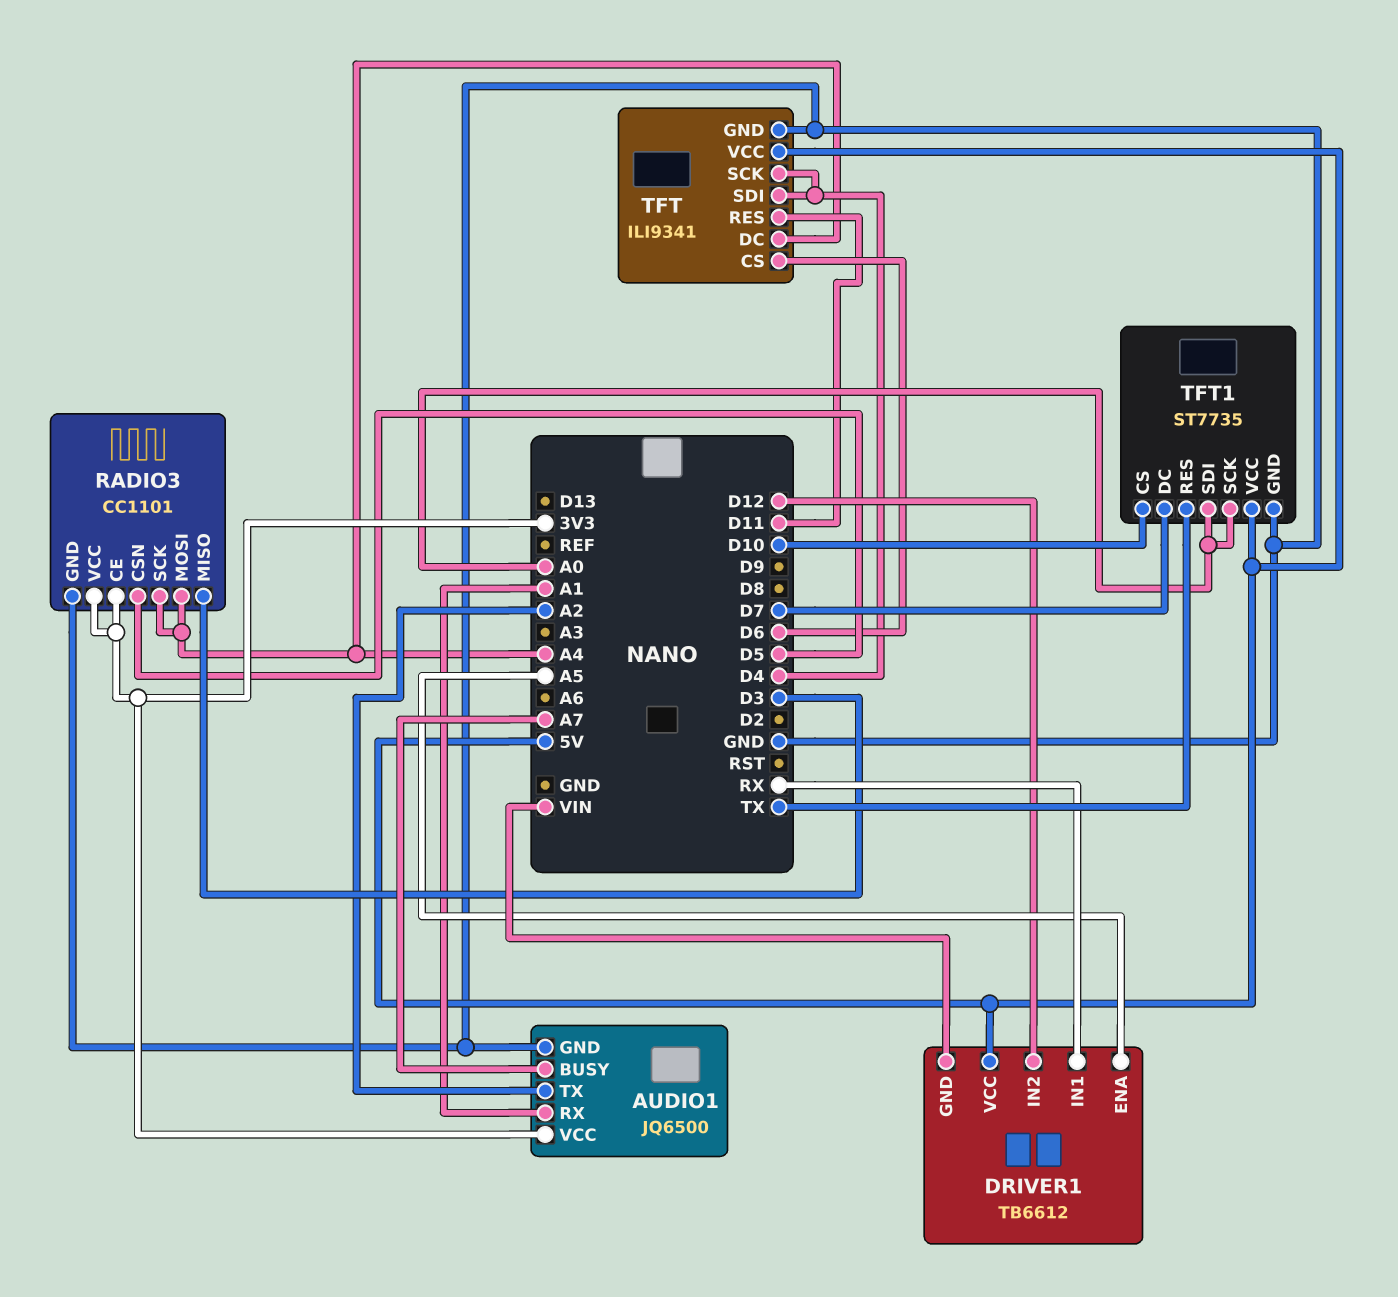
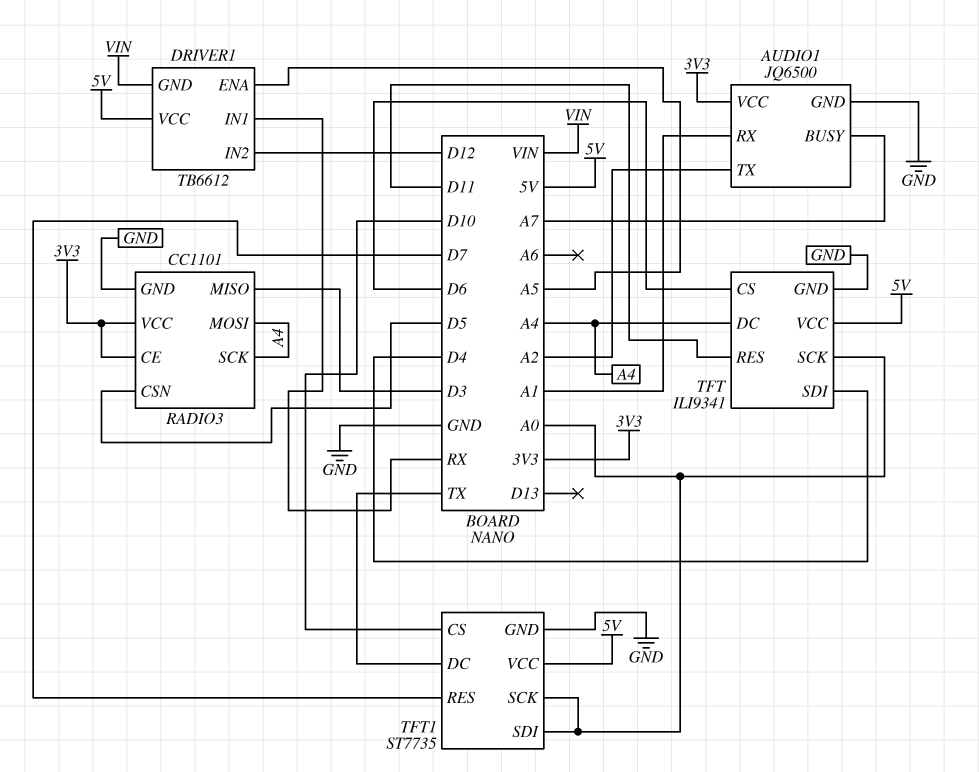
TFT pin SCK: D4 -> A0
TFT1 pin DC: D7 -> TX
TFT1 pin RES: TX -> D7

